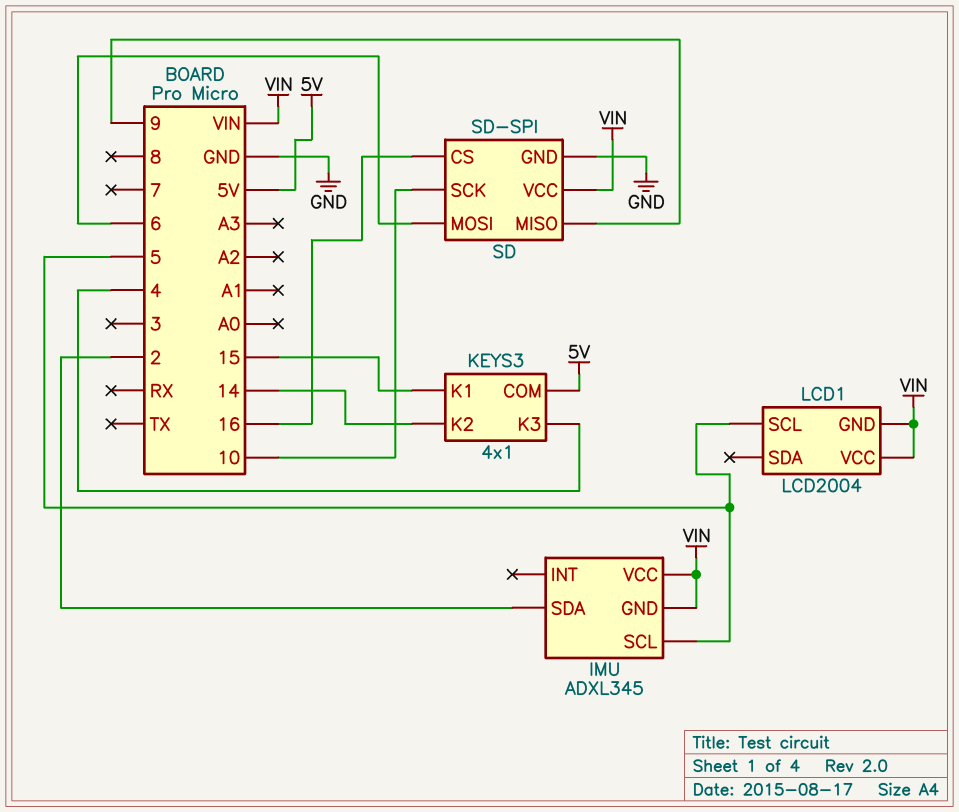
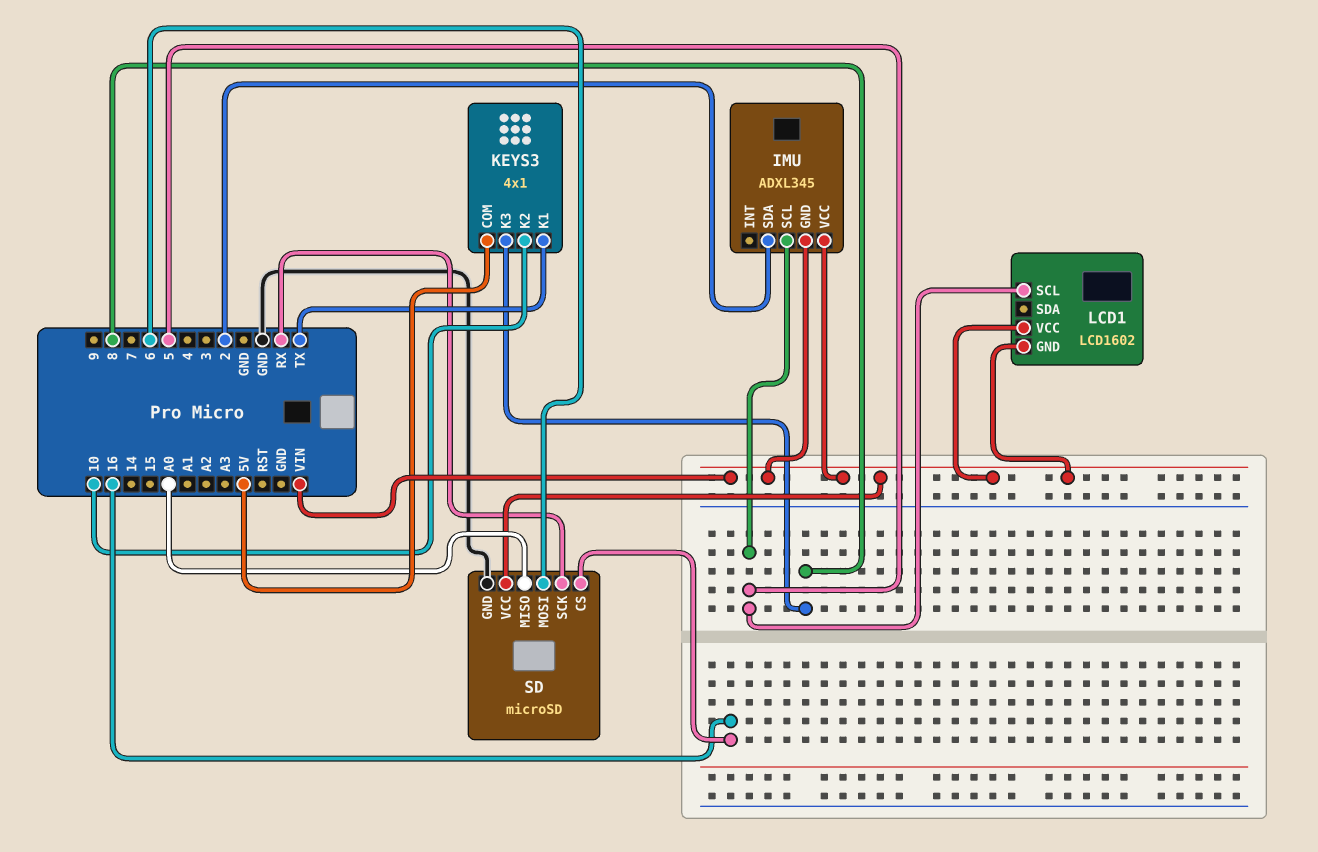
KEYS3 pin K1: 15 -> TX
KEYS3 pin K2: 14 -> 10
KEYS3 pin K3: 4 -> 8
LCD1: LCD2004 -> LCD1602
SD: SD-SPI -> microSD
SD pin MISO: 9 -> A0
SD pin SCK: 10 -> RX

